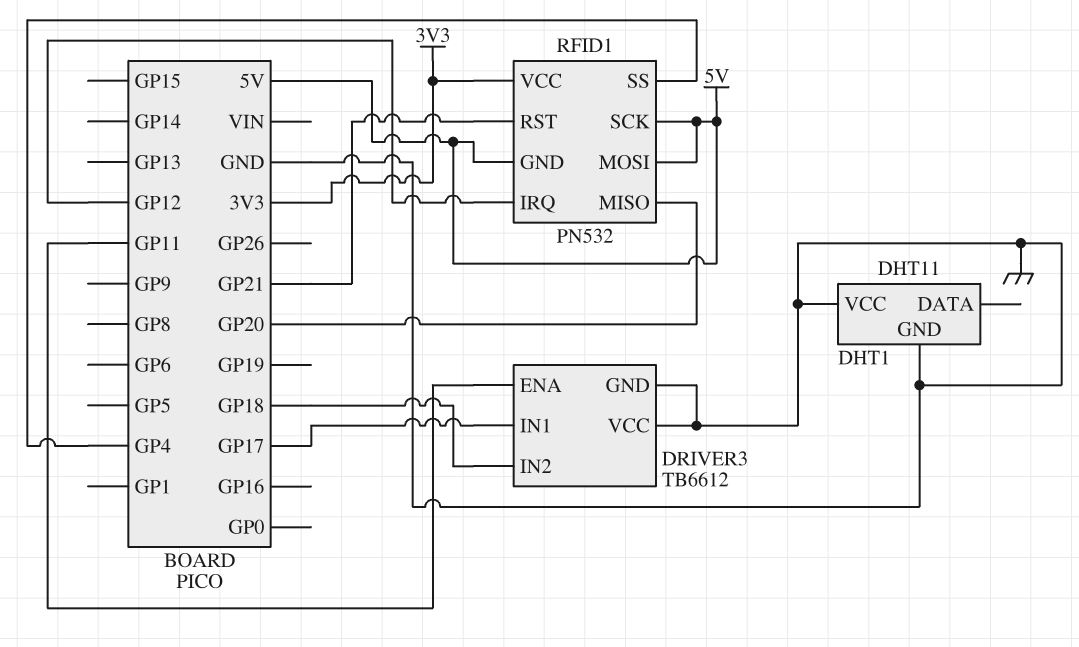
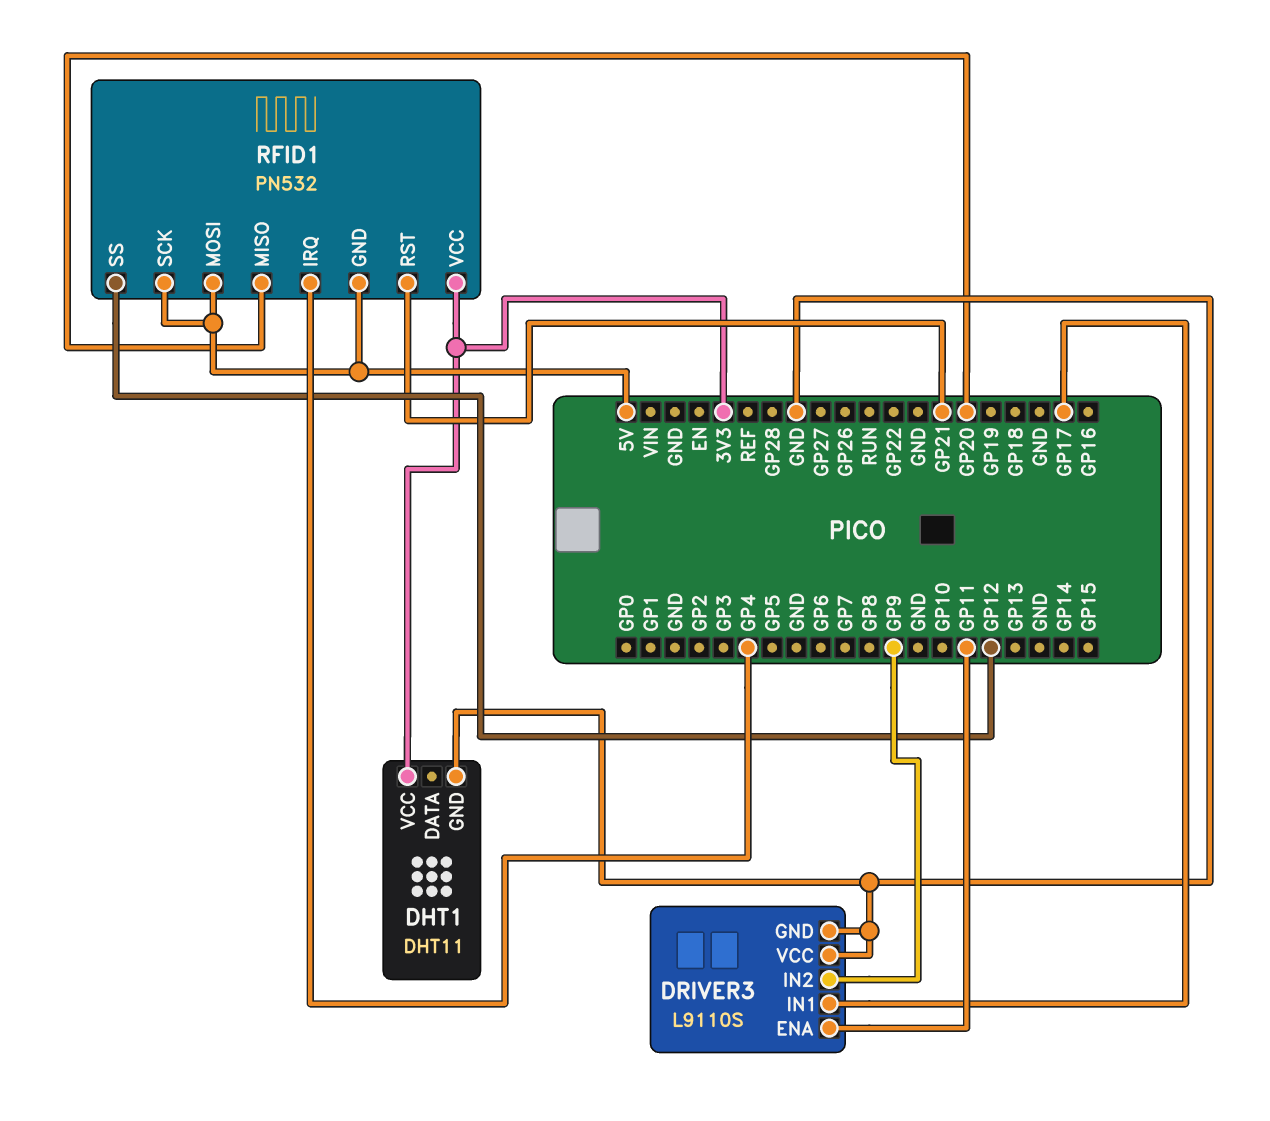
DHT1 pin VCC: GND -> 3V3
DRIVER3: TB6612 -> L9110S
DRIVER3 pin IN2: GP18 -> GP9
RFID1 pin IRQ: GP12 -> GP4
RFID1 pin SS: GP4 -> GP12

